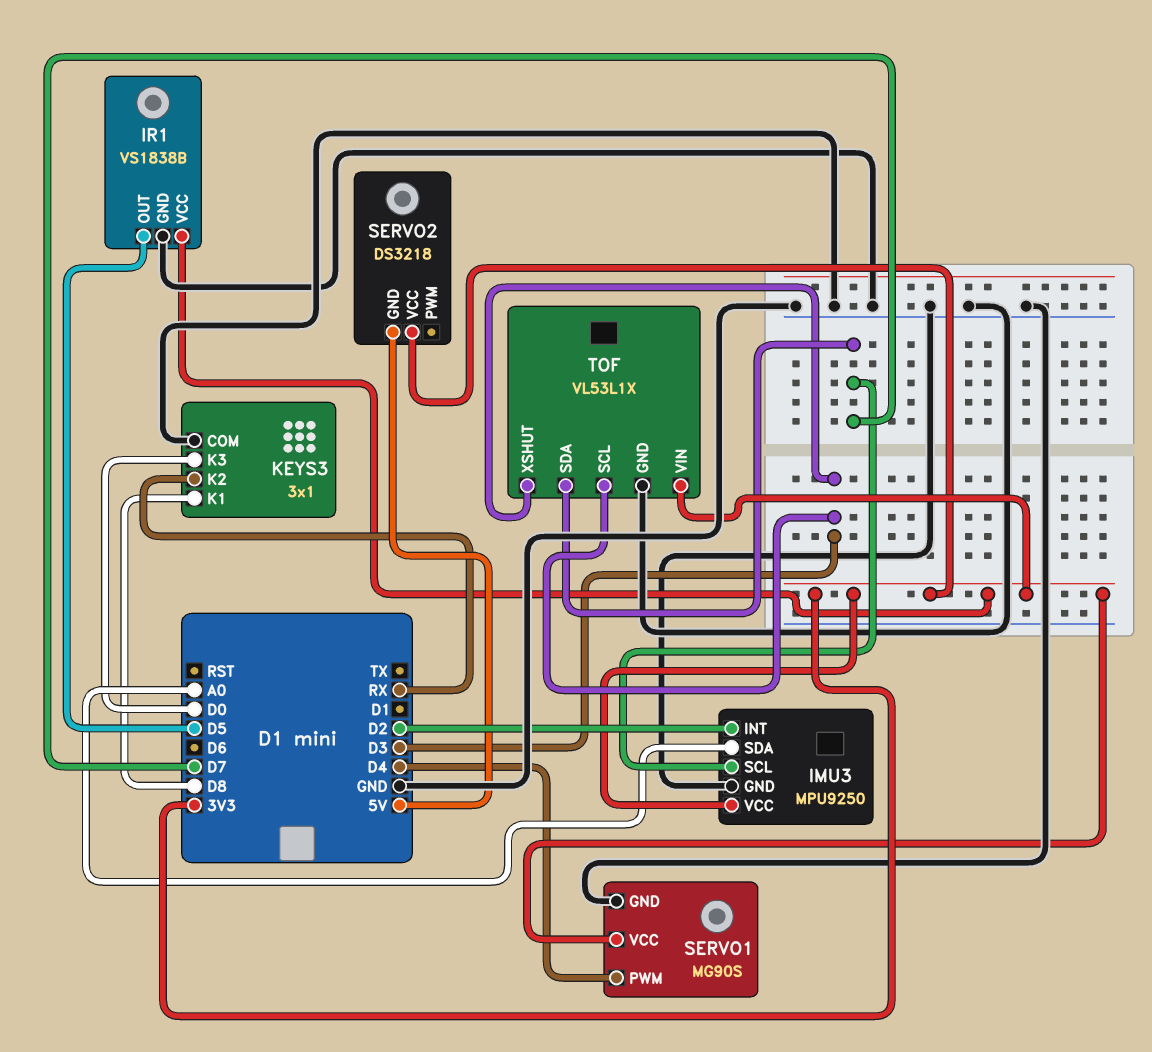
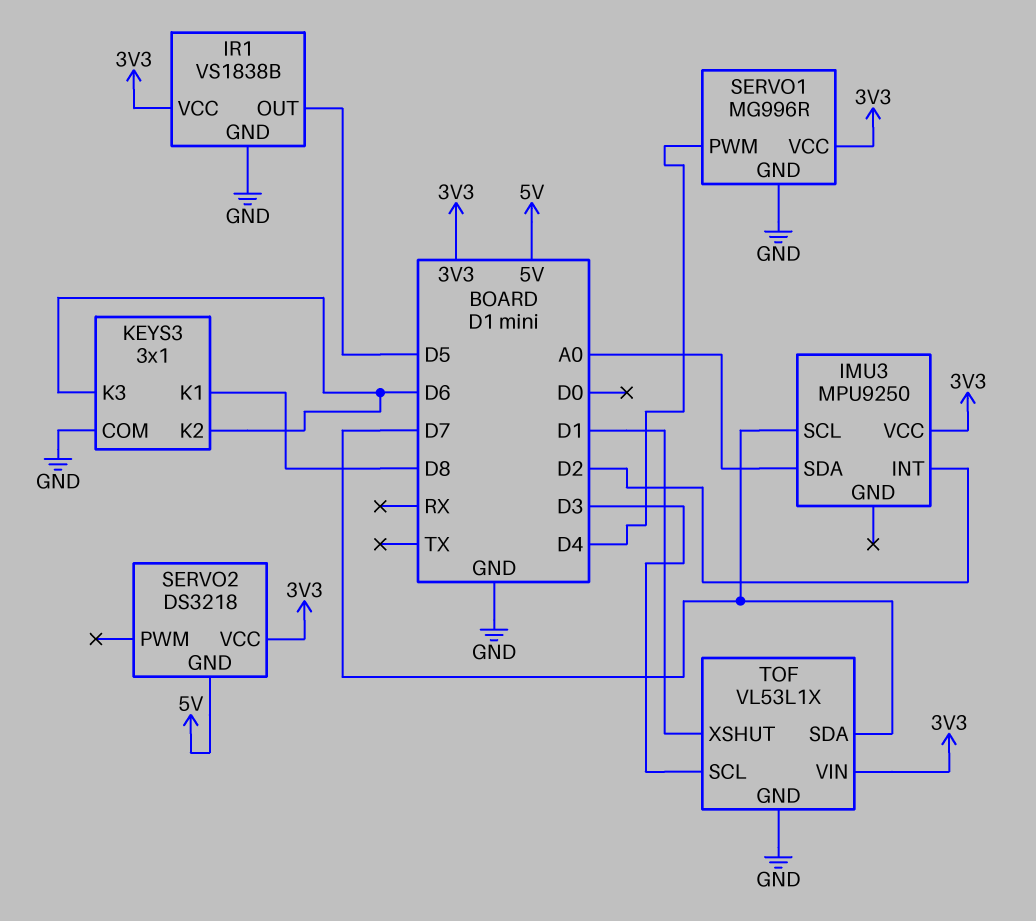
IMU3 pin GND: GND -> none
KEYS3 pin K2: RX -> D6
KEYS3 pin K3: D0 -> D6
SERVO1: MG90S -> MG996R
TOF pin XSHUT: D3 -> D1

